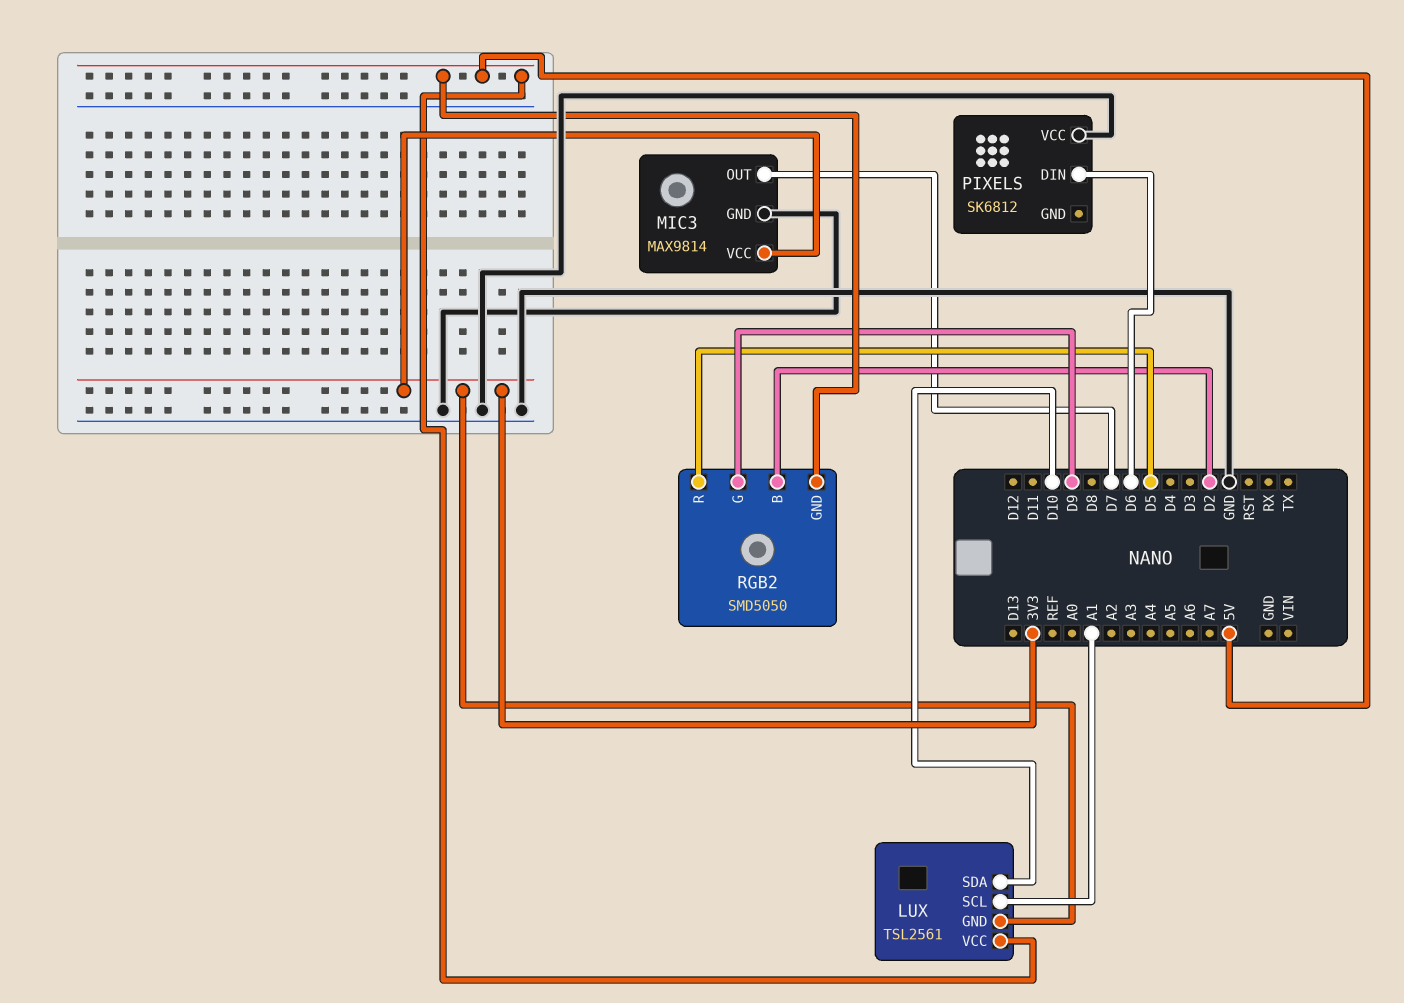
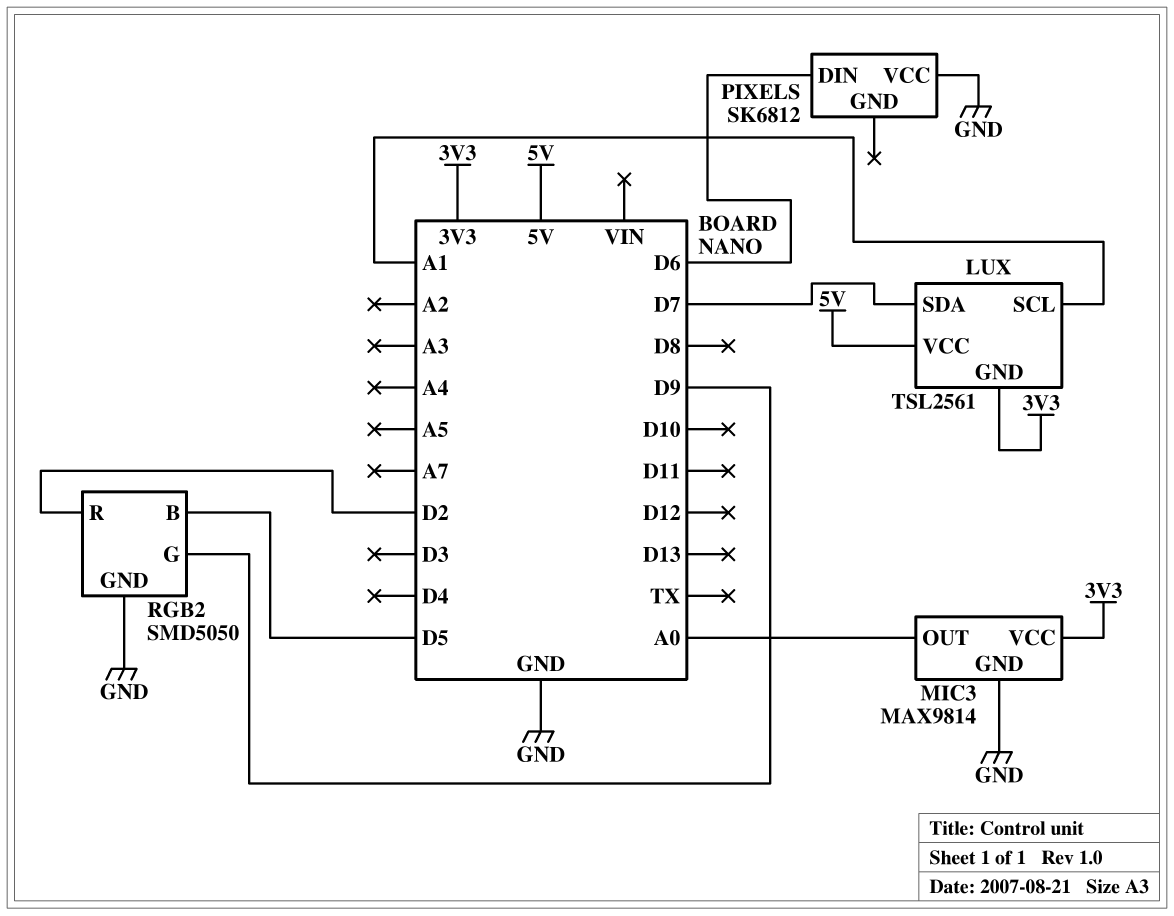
LUX pin SDA: D10 -> D7
MIC3 pin OUT: D7 -> A0
RGB2 pin B: D2 -> D5
RGB2 pin GND: 5V -> GND
RGB2 pin R: D5 -> D2

